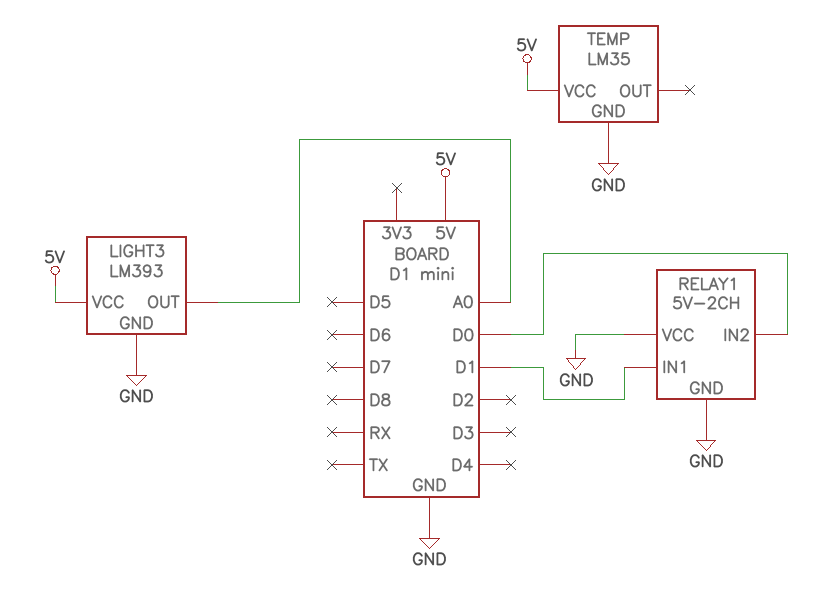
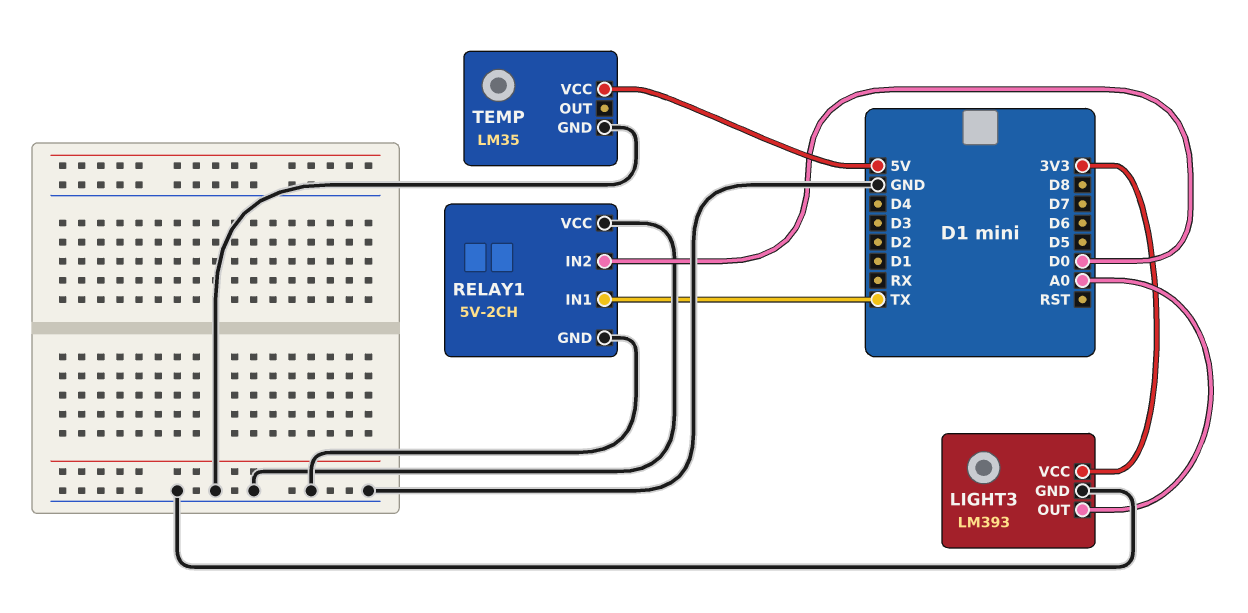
LIGHT3 pin VCC: 5V -> 3V3
RELAY1 pin IN1: D1 -> TX

